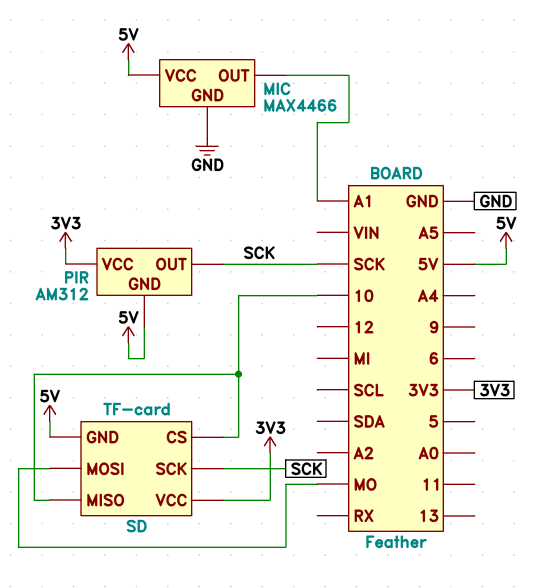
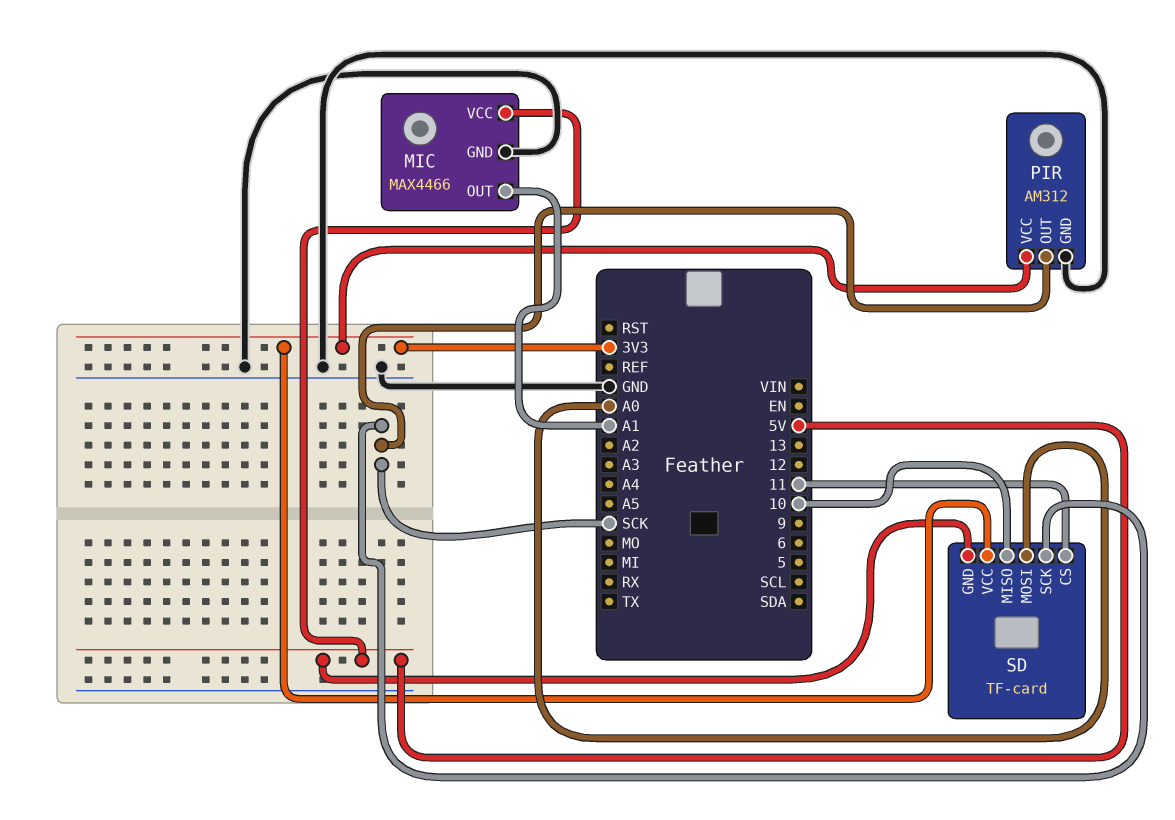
PIR pin GND: 5V -> GND
SD pin CS: 10 -> 11
SD pin MOSI: MO -> A0

